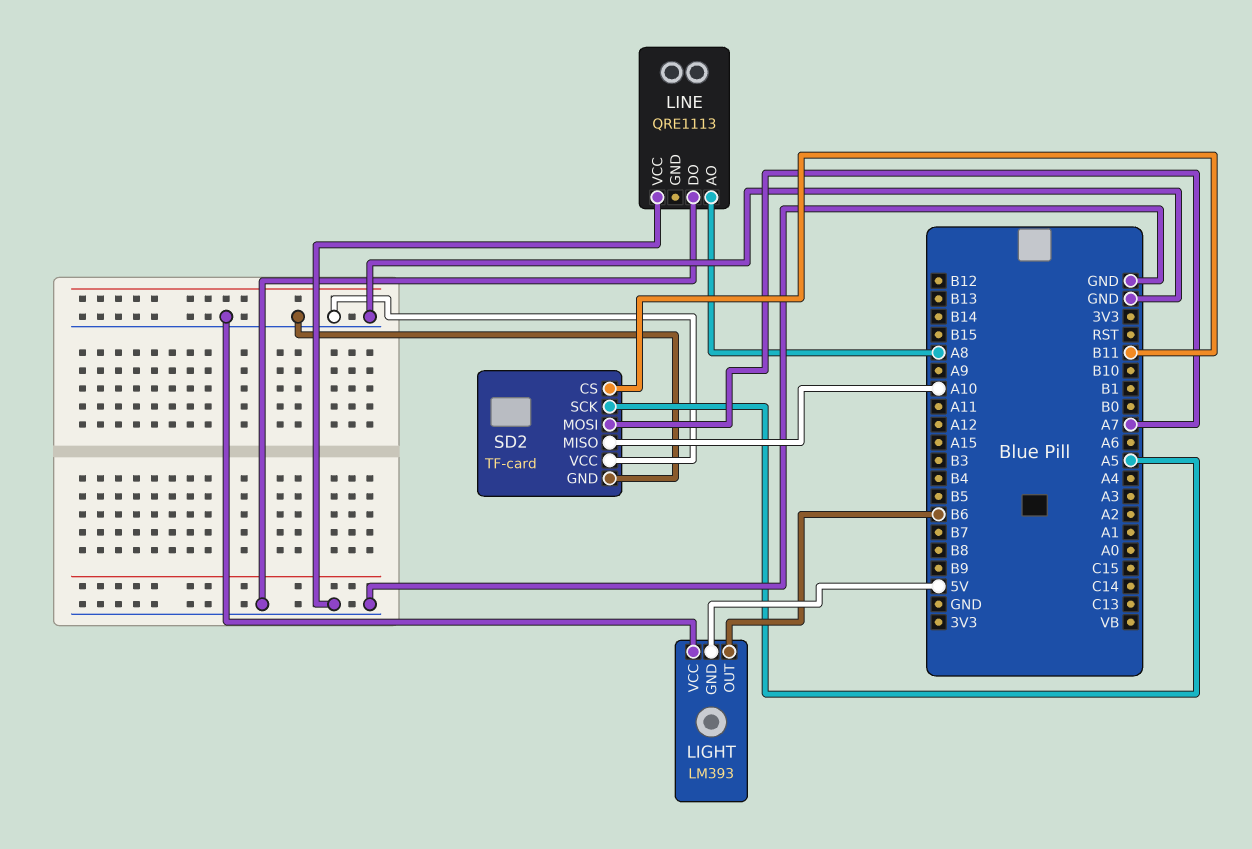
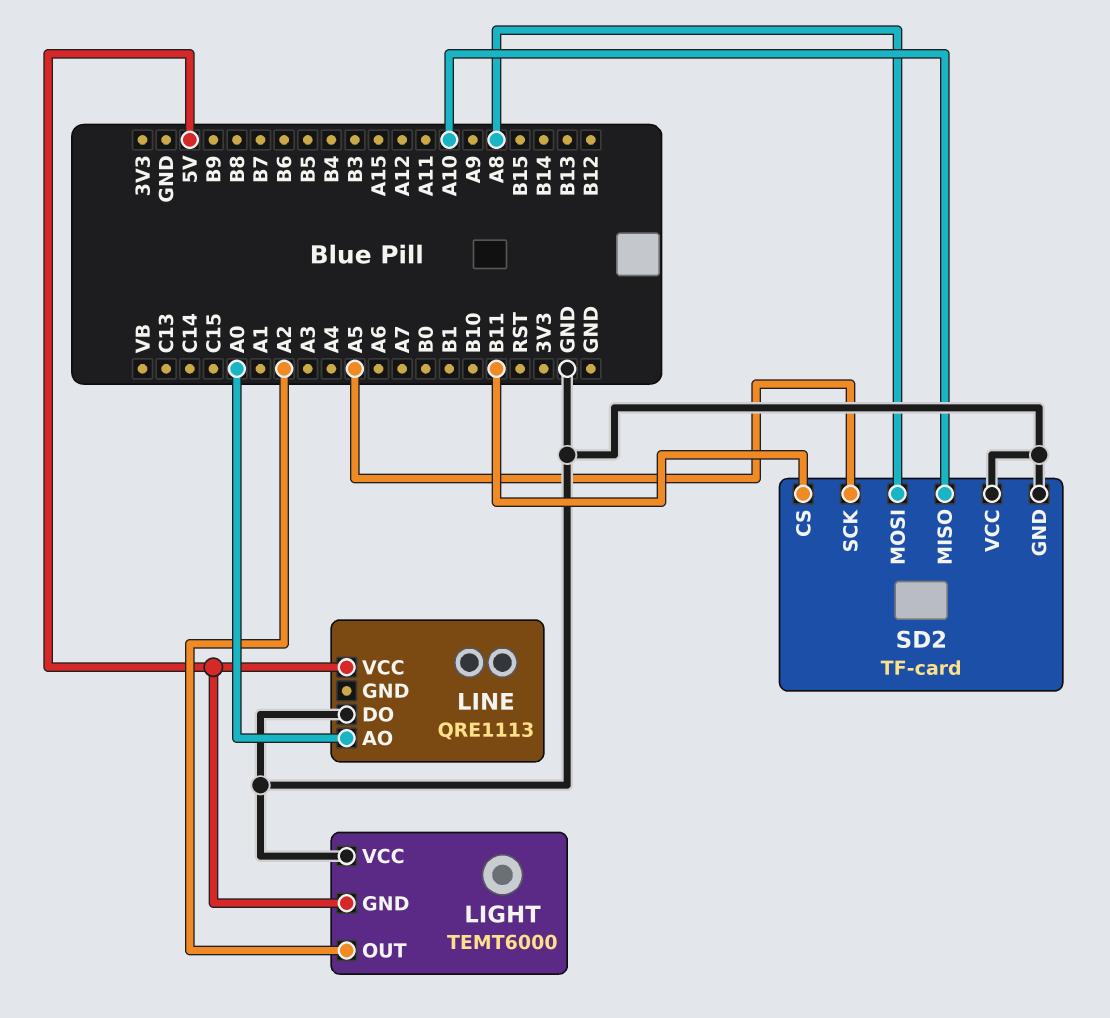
LIGHT: LM393 -> TEMT6000
LIGHT pin OUT: B6 -> A2
LINE pin AO: A8 -> A0
LINE pin VCC: GND -> 5V
SD2 pin MOSI: A7 -> A8

